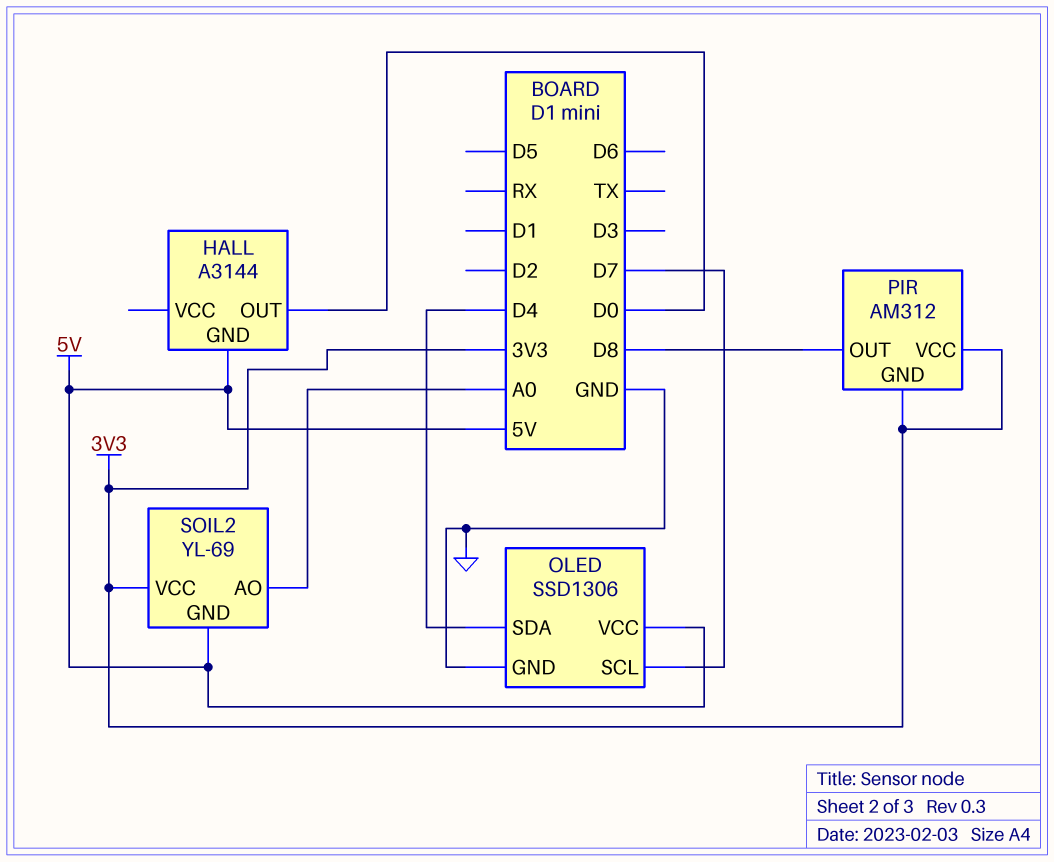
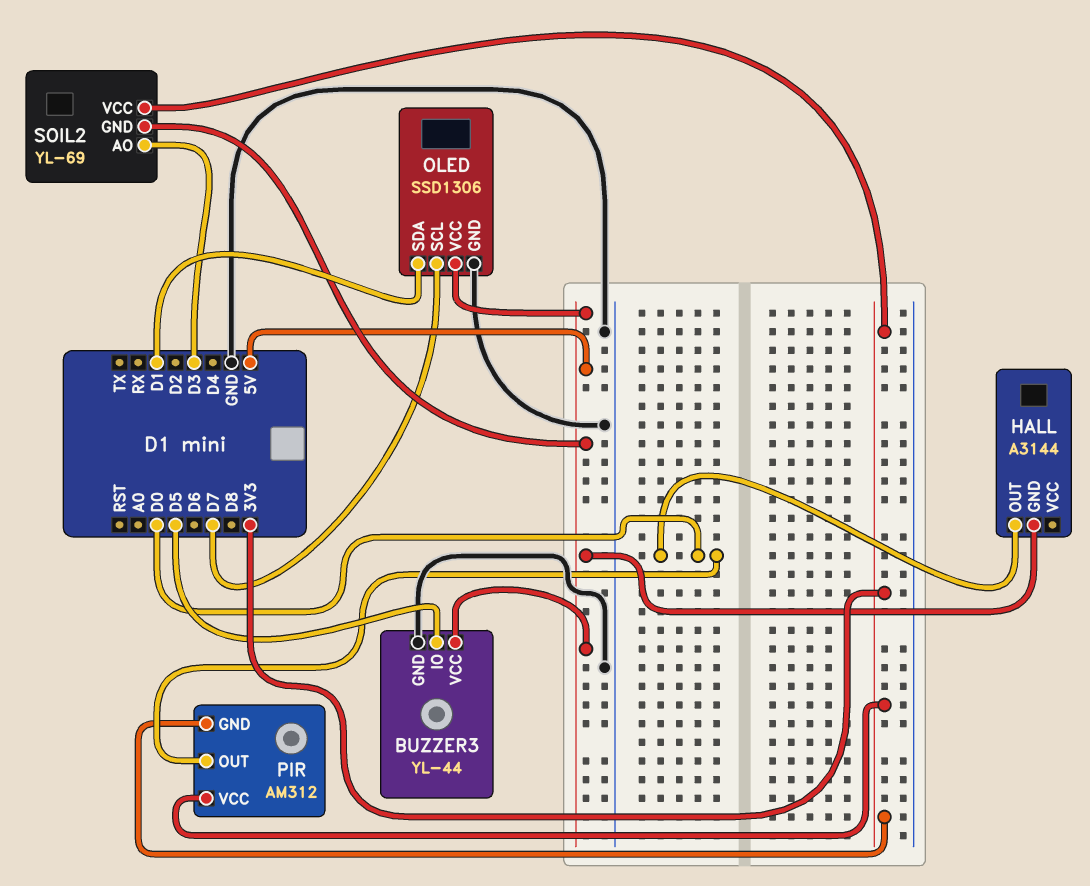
BUZZER3: none -> YL-44
BUZZER3 pin GND: none -> GND
BUZZER3 pin IO: none -> D5
BUZZER3 pin VCC: none -> 5V
OLED pin SDA: D4 -> D1
PIR pin OUT: D8 -> D0
SOIL2 pin AO: A0 -> D3

